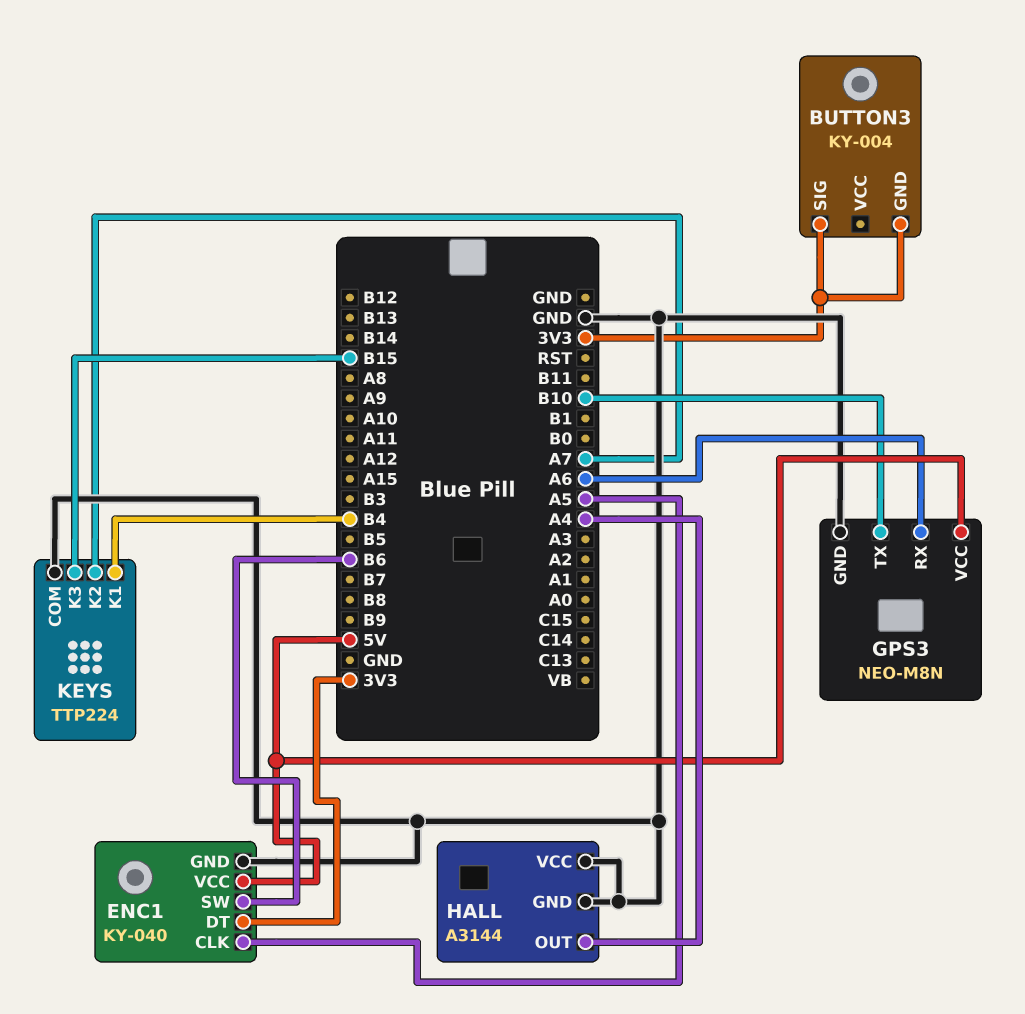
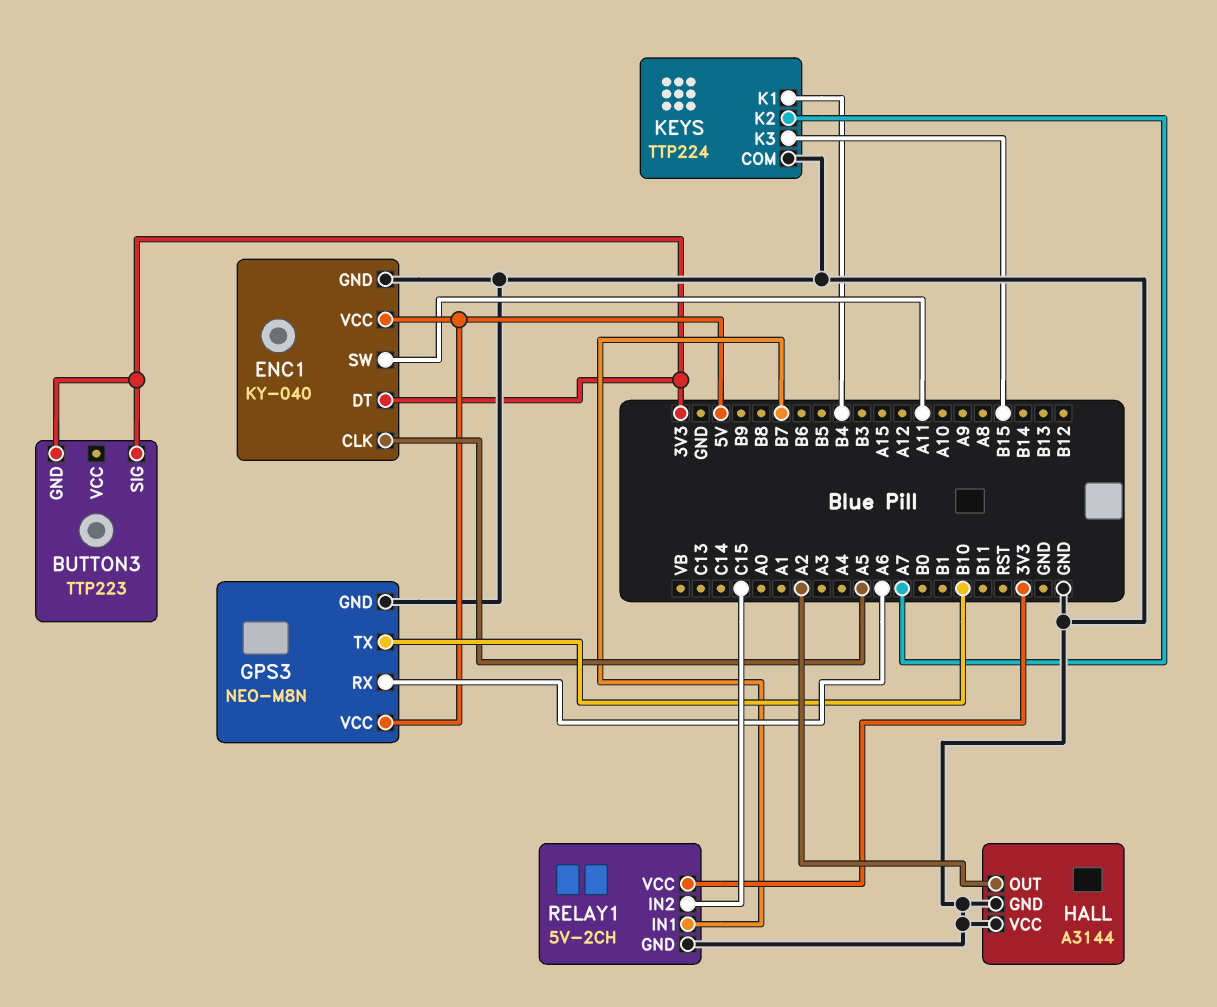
BUTTON3: KY-004 -> TTP223
ENC1 pin SW: B6 -> A11
HALL pin OUT: A4 -> A2
RELAY1: none -> 5V-2CH
RELAY1 pin GND: none -> GND
RELAY1 pin IN1: none -> B7
RELAY1 pin IN2: none -> C15
RELAY1 pin VCC: none -> 3V3

